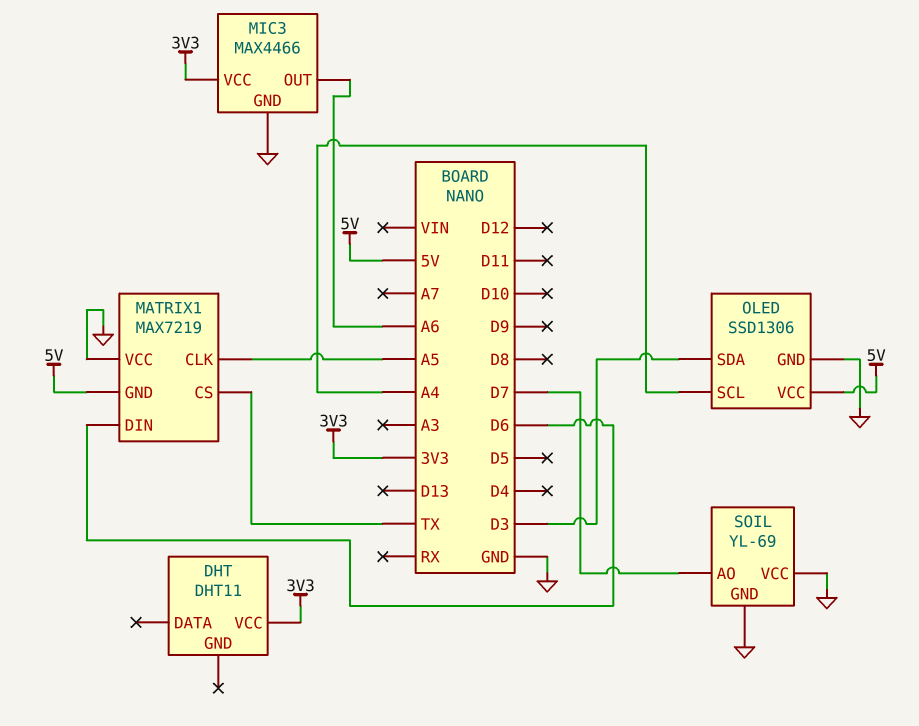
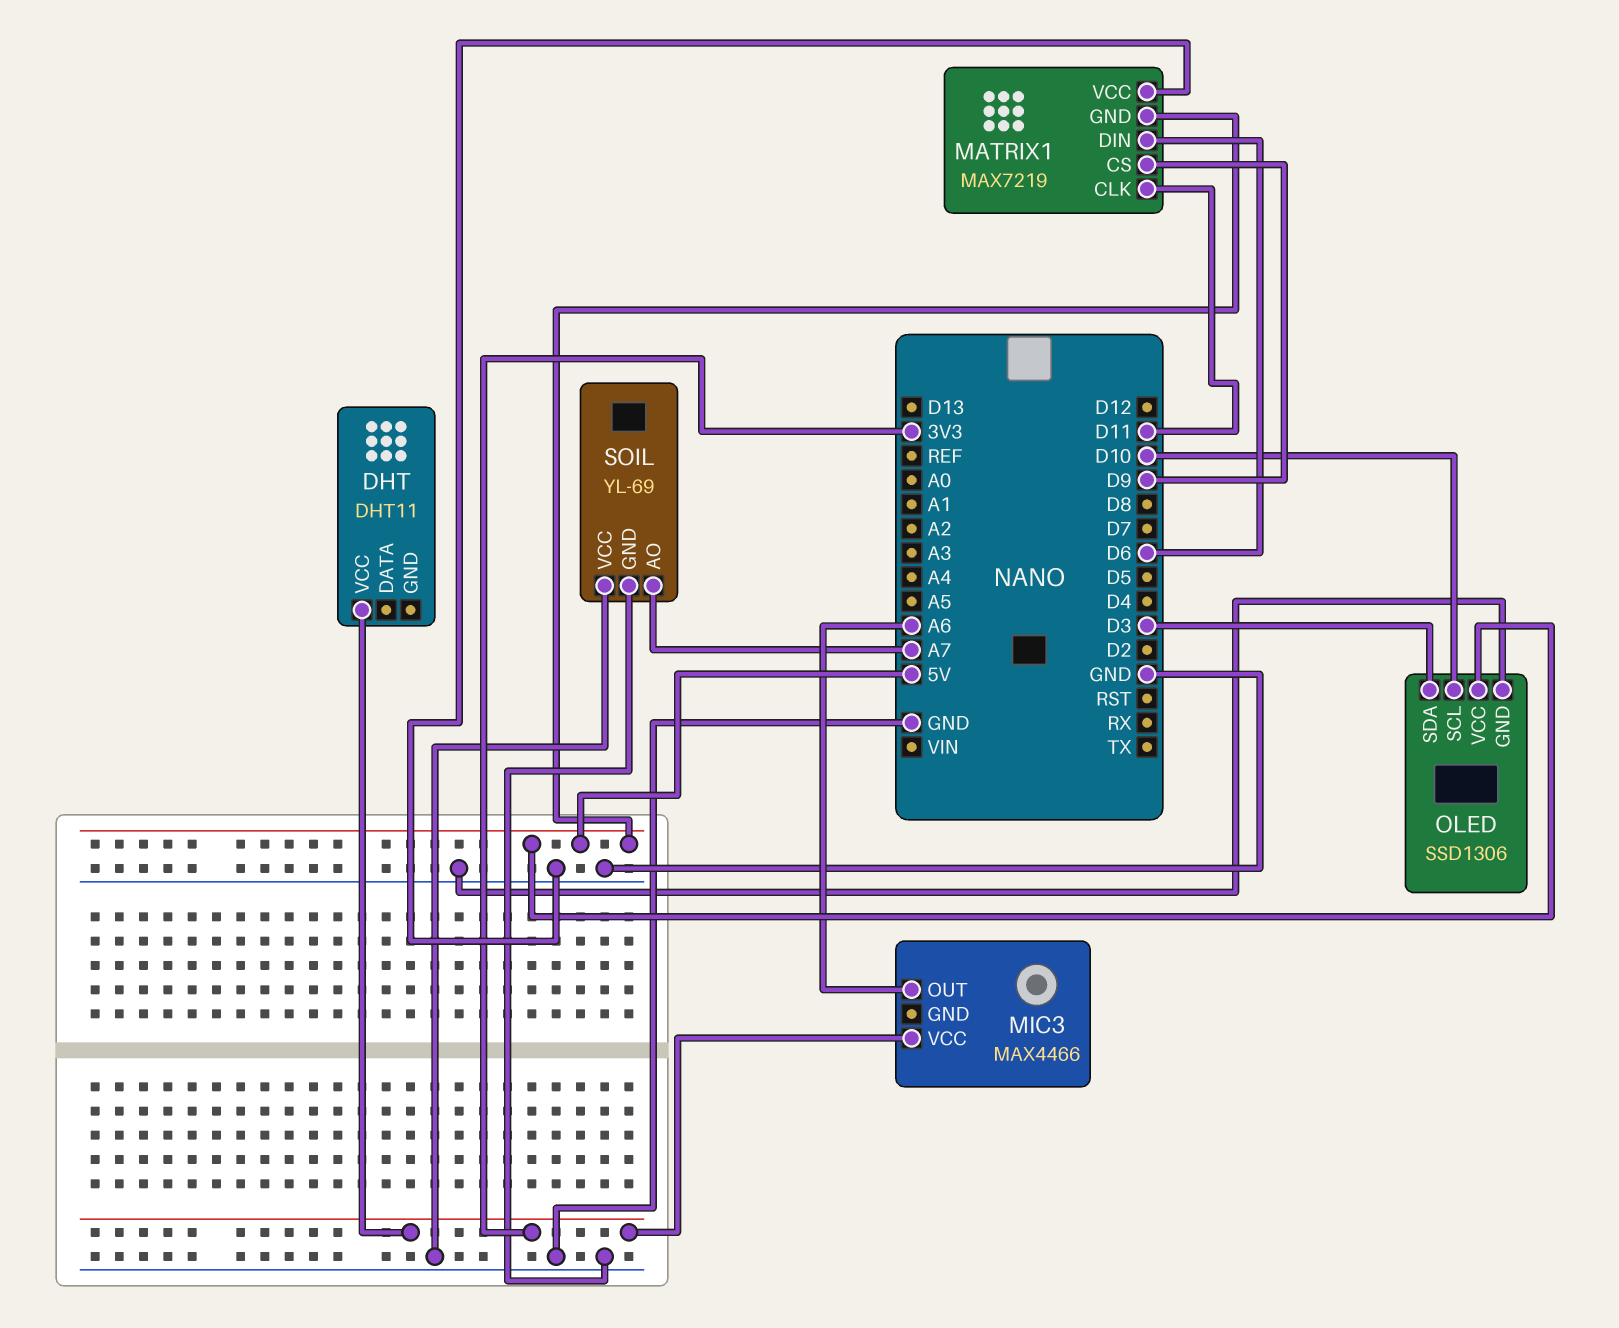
MATRIX1 pin CLK: A5 -> D11
MATRIX1 pin CS: TX -> D9
MIC3 pin GND: GND -> none
OLED pin SCL: A4 -> D10
SOIL pin AO: D7 -> A7

